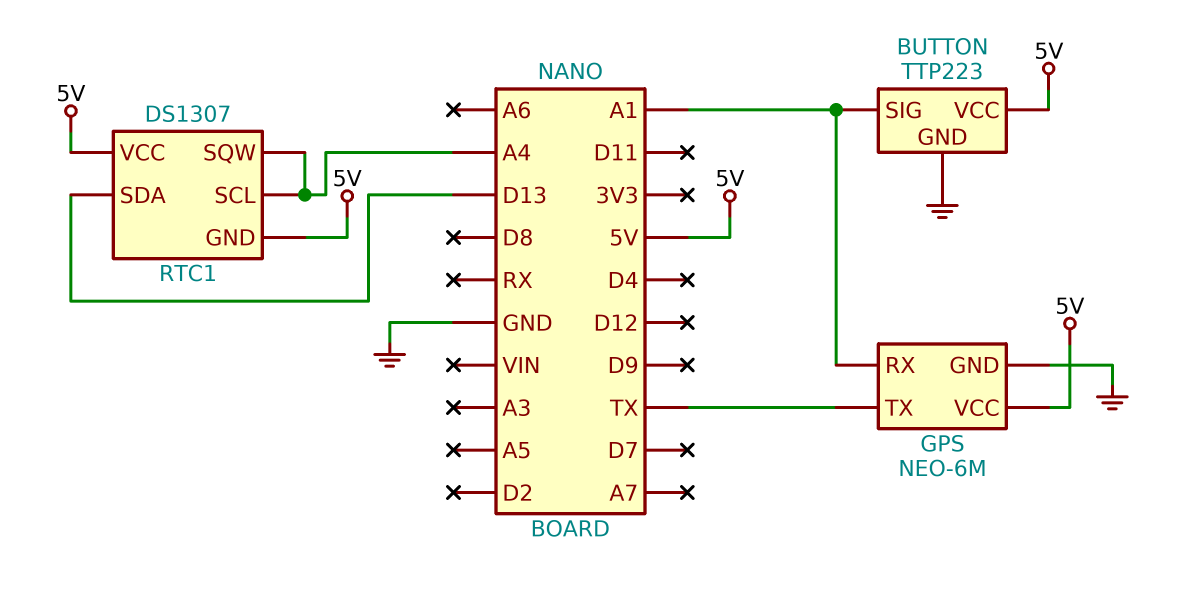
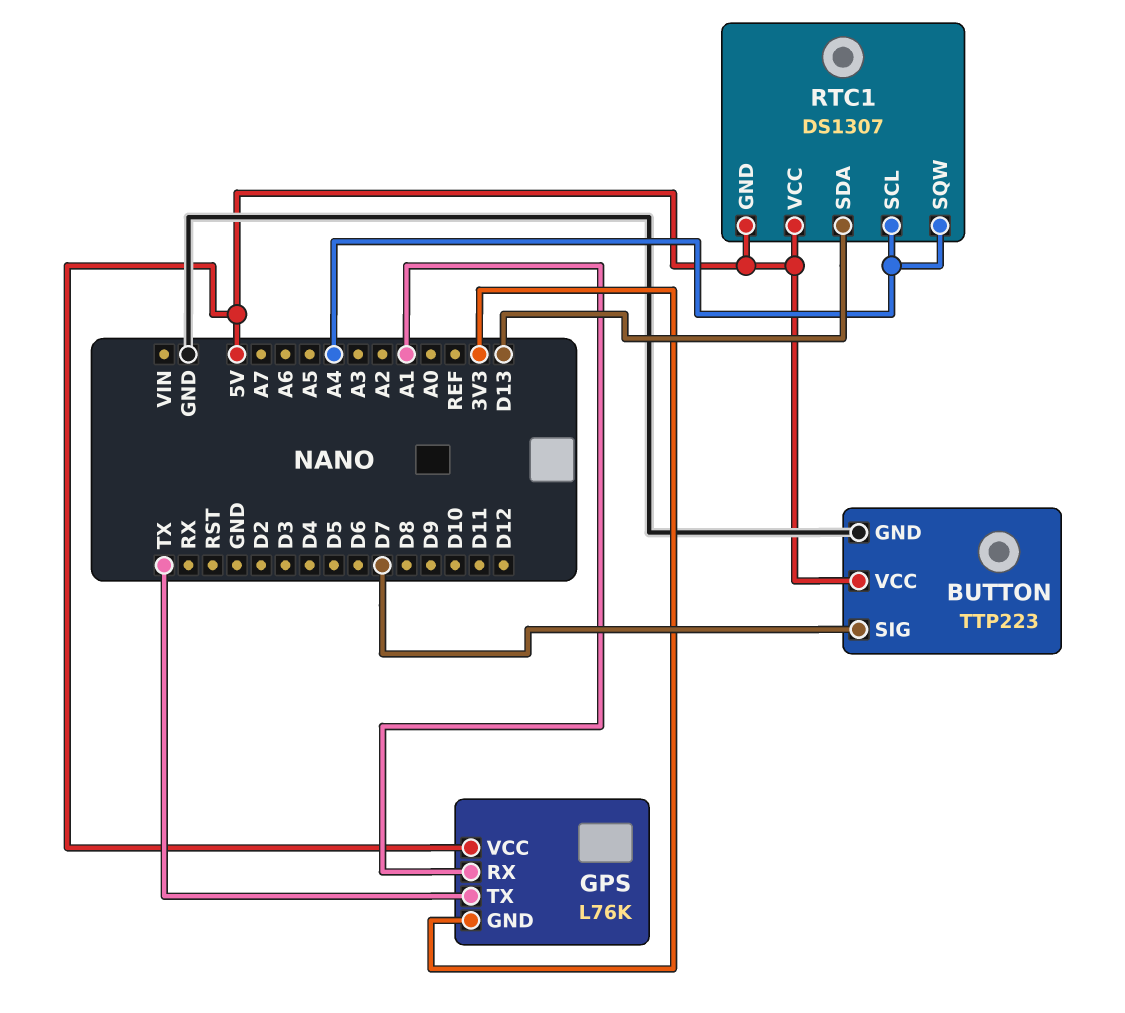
BUTTON pin SIG: A1 -> D7
GPS: NEO-6M -> L76K
GPS pin GND: GND -> 3V3

